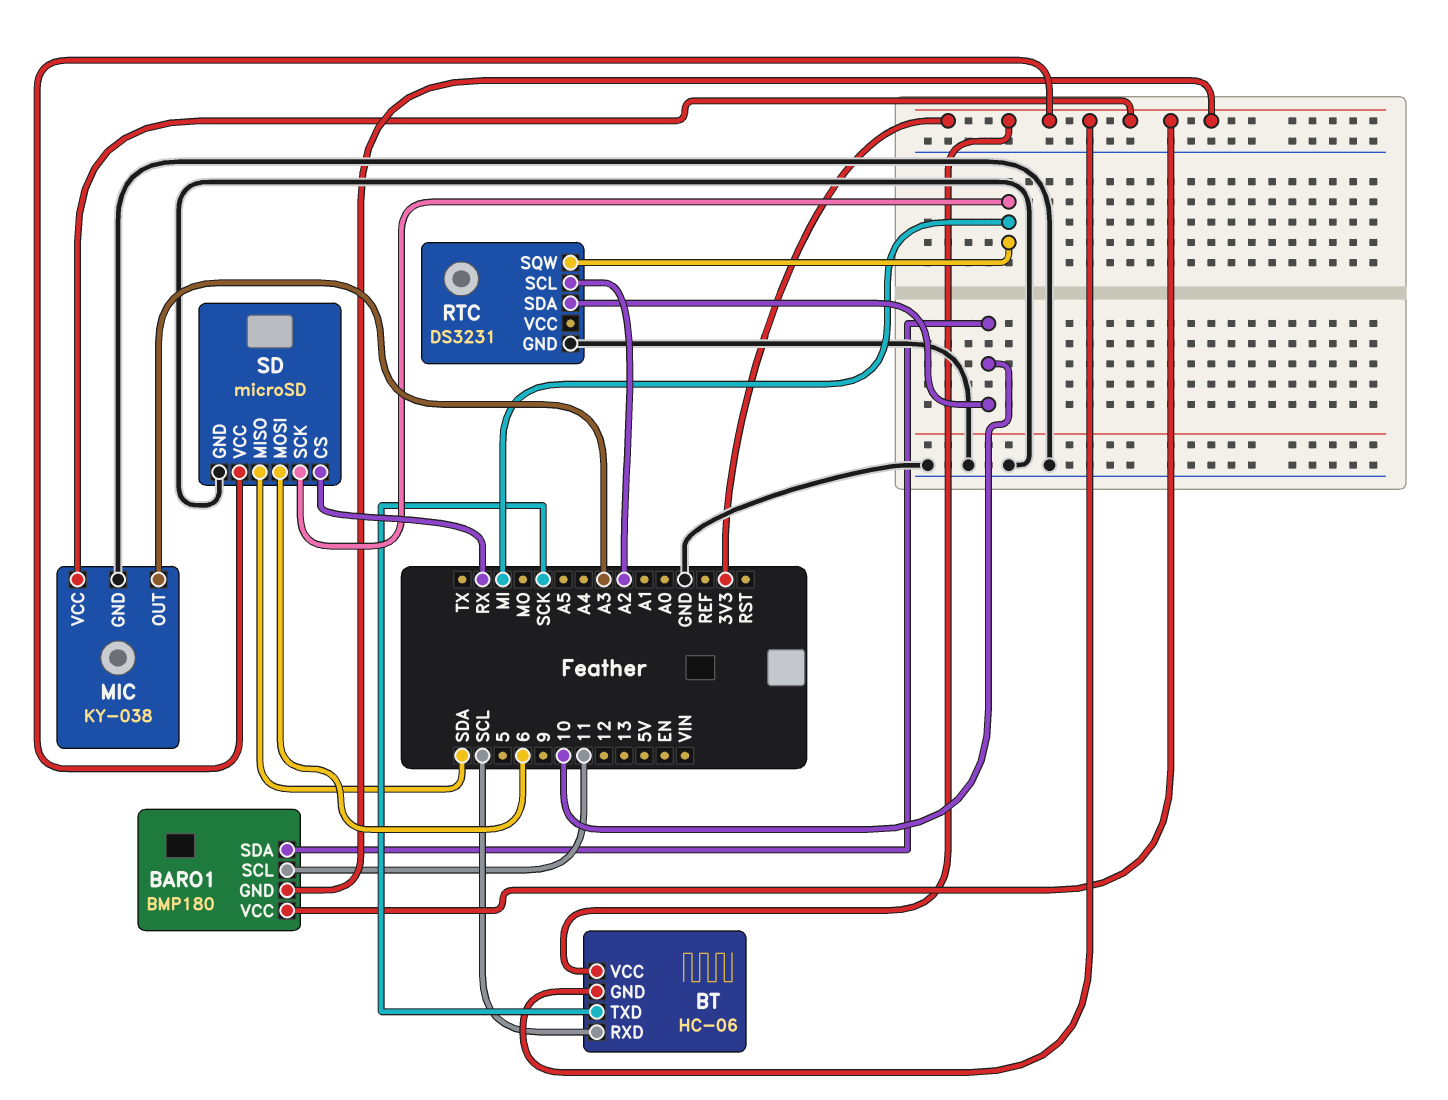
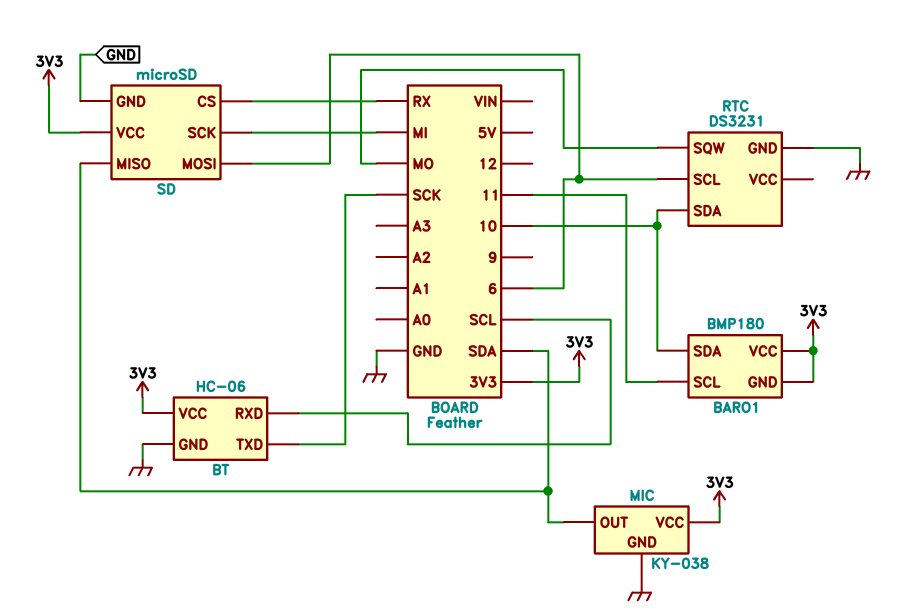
BT pin GND: 3V3 -> GND
MIC pin OUT: A3 -> SDA
RTC pin SCL: A2 -> 6
RTC pin SQW: MI -> MO

